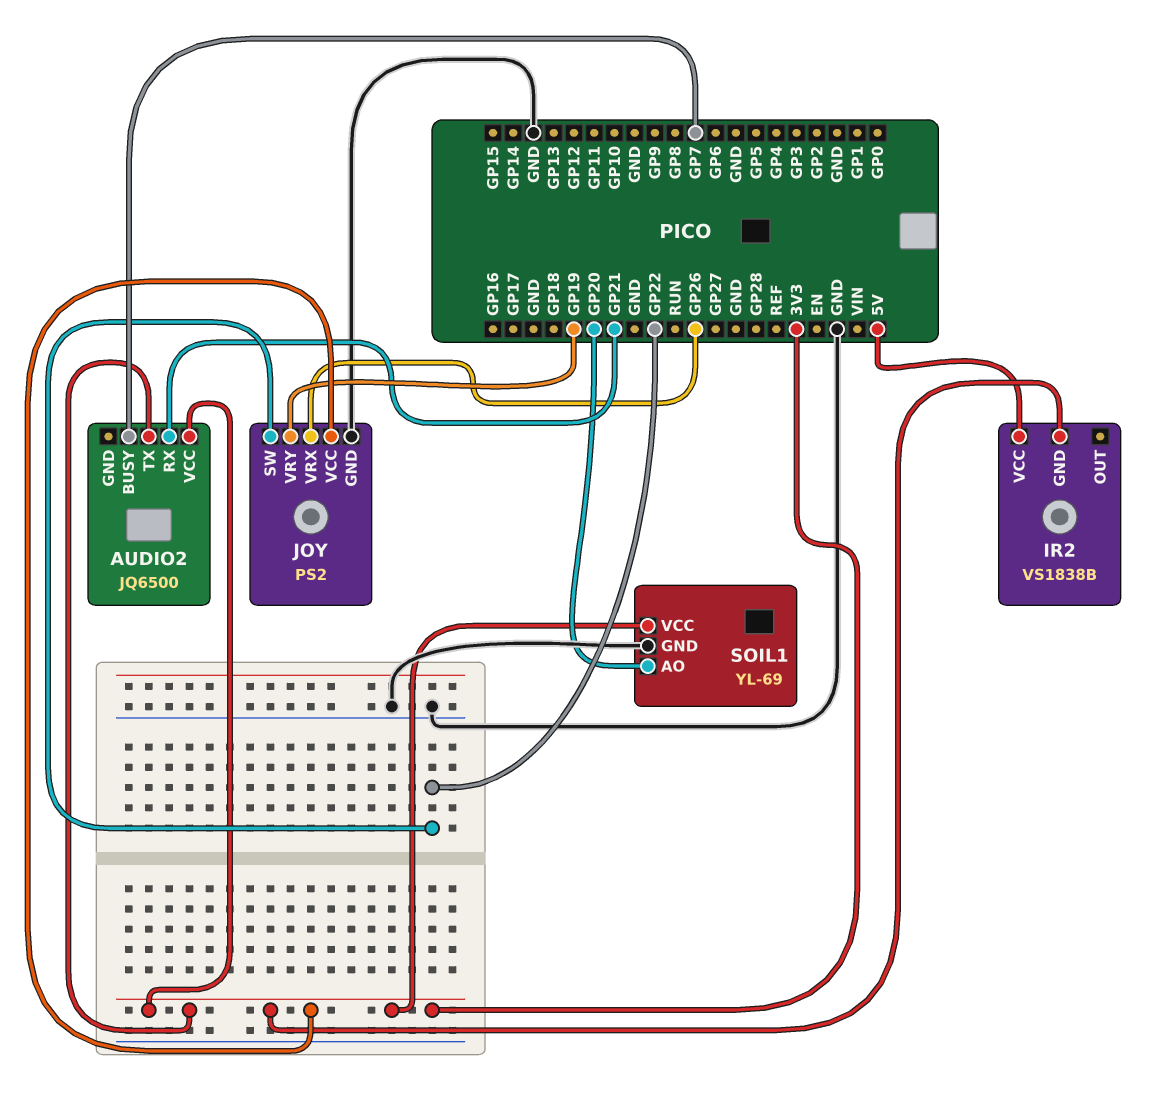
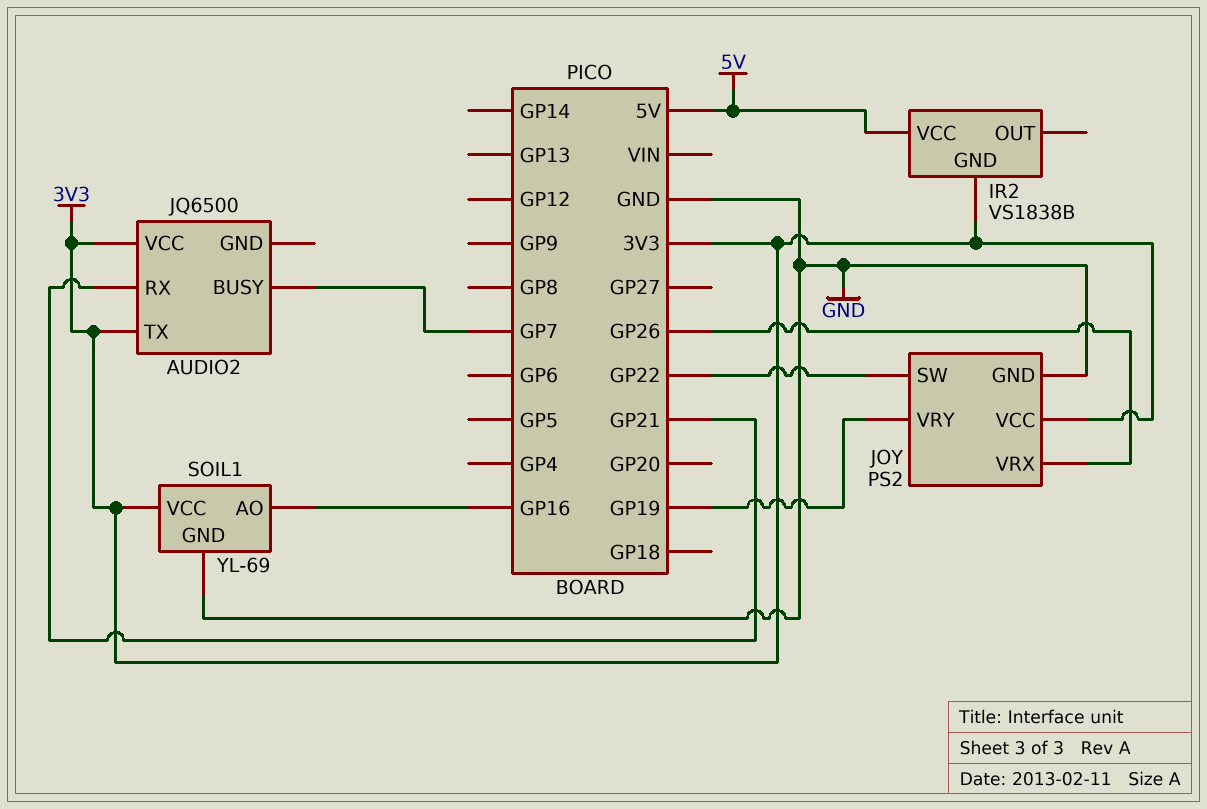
SOIL1 pin AO: GP20 -> GP16

